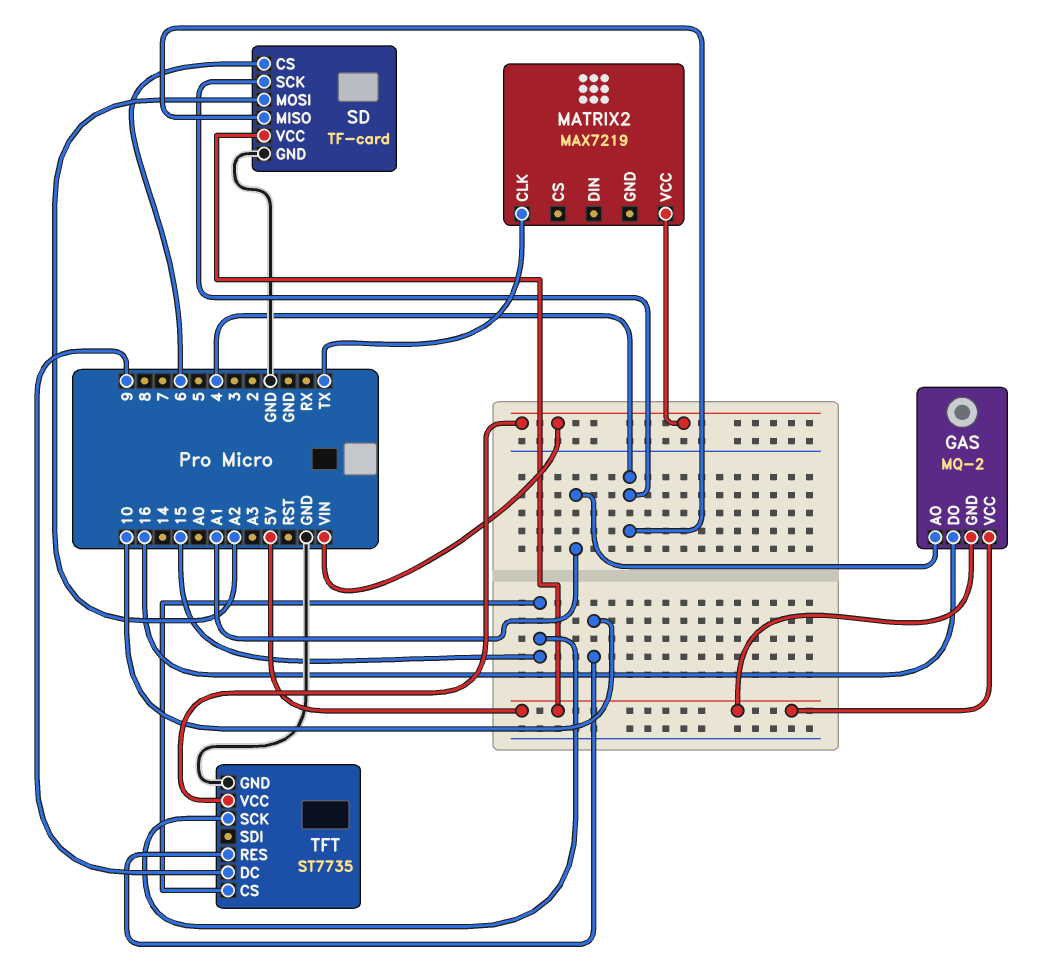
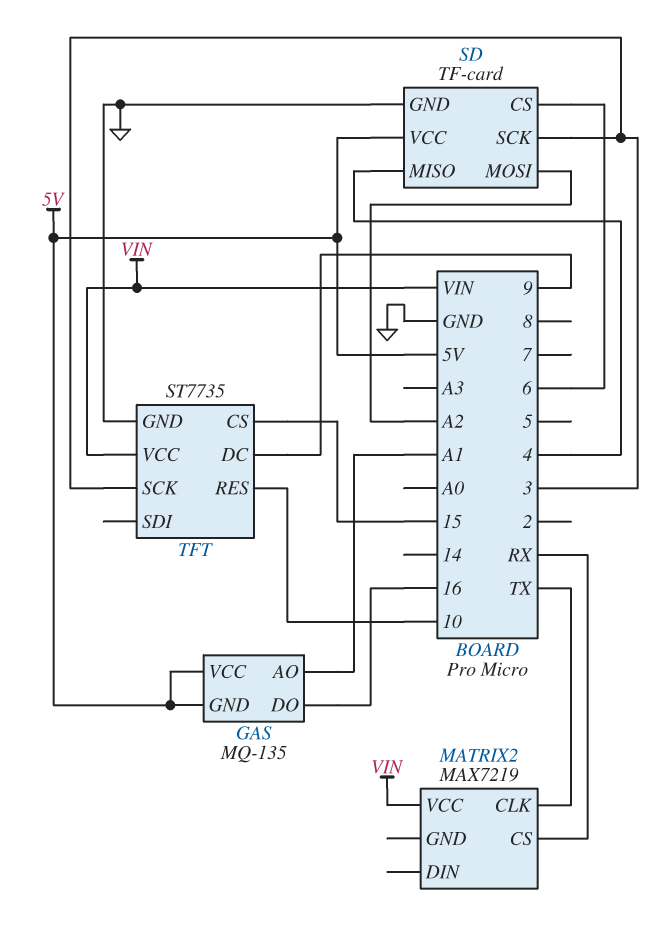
GAS: MQ-2 -> MQ-135
MATRIX2 pin CS: none -> RX
SD pin SCK: 4 -> 3
TFT pin SCK: 15 -> 3

